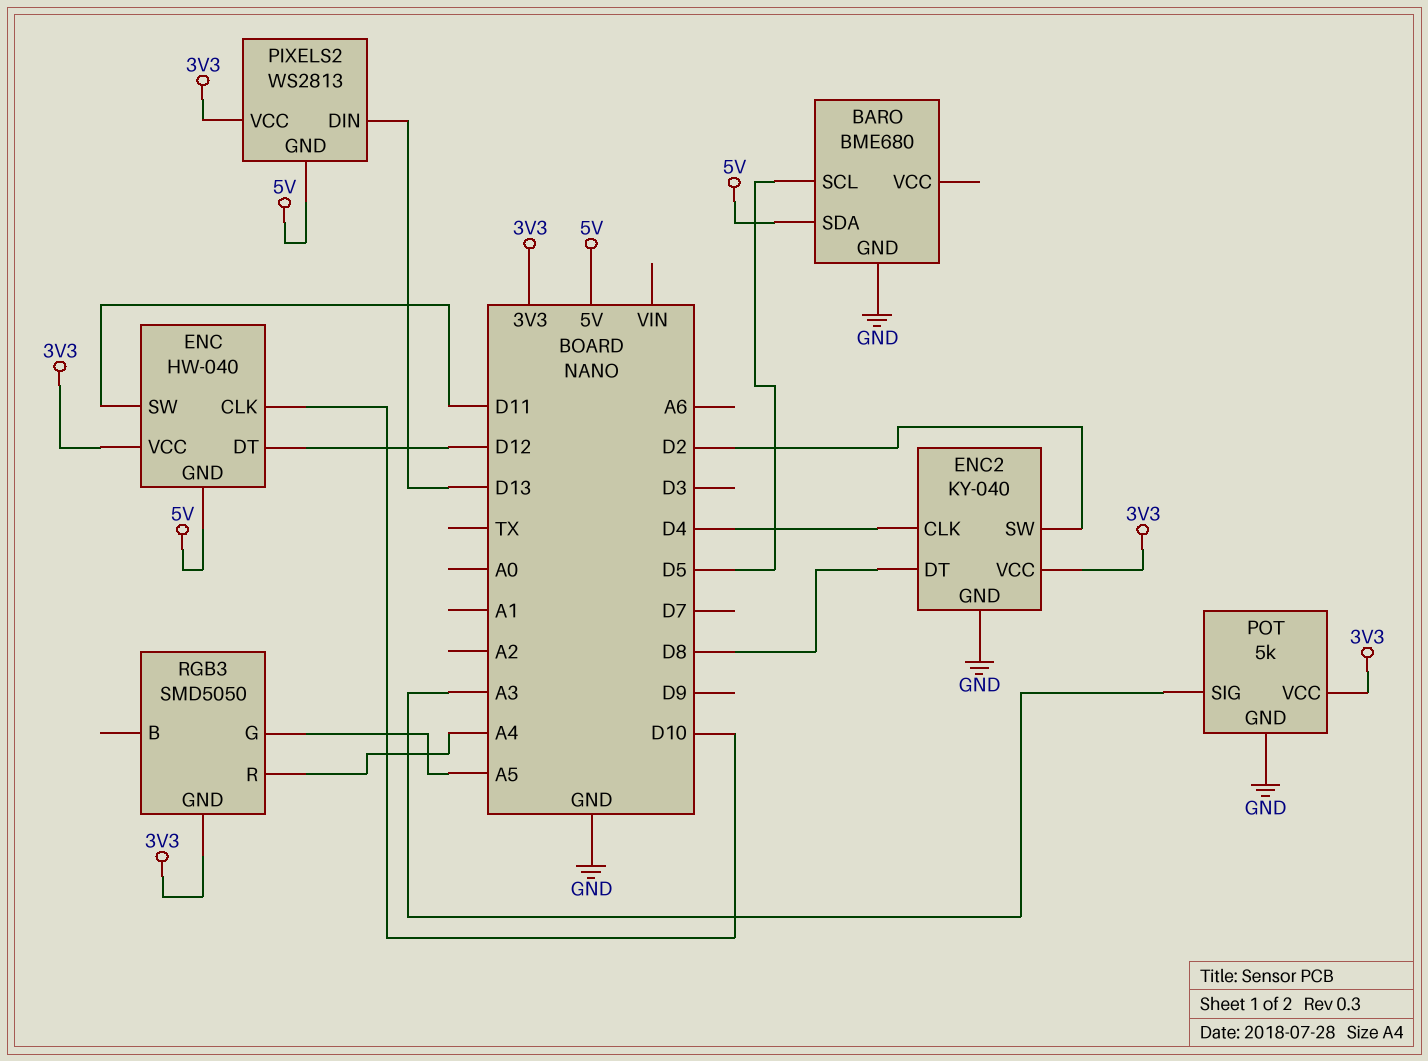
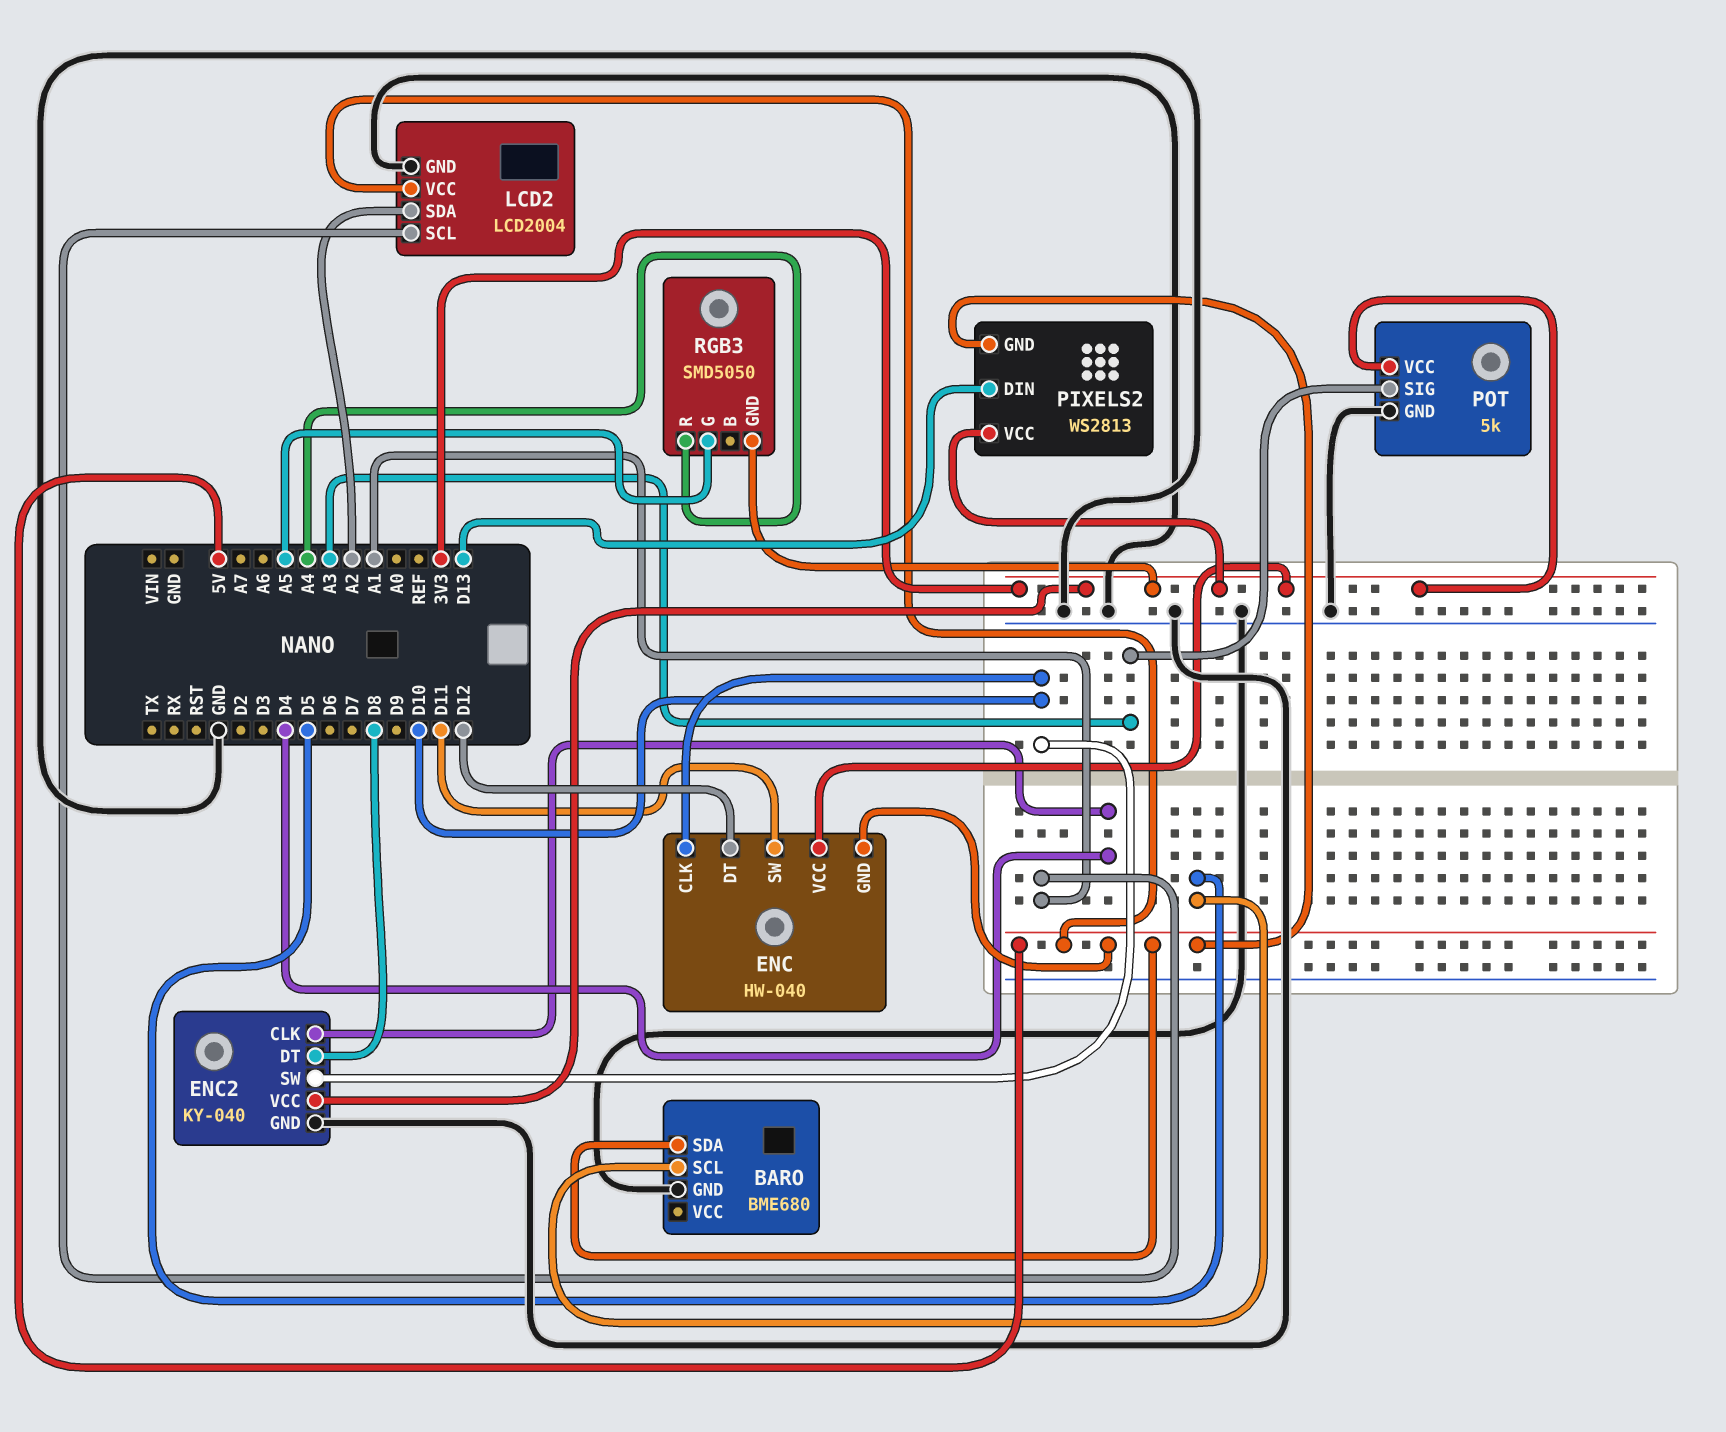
ENC2 pin SW: D2 -> D10
LCD2: none -> LCD2004
LCD2 pin GND: none -> GND
LCD2 pin SCL: none -> A1
LCD2 pin SDA: none -> A2
LCD2 pin VCC: none -> 5V

